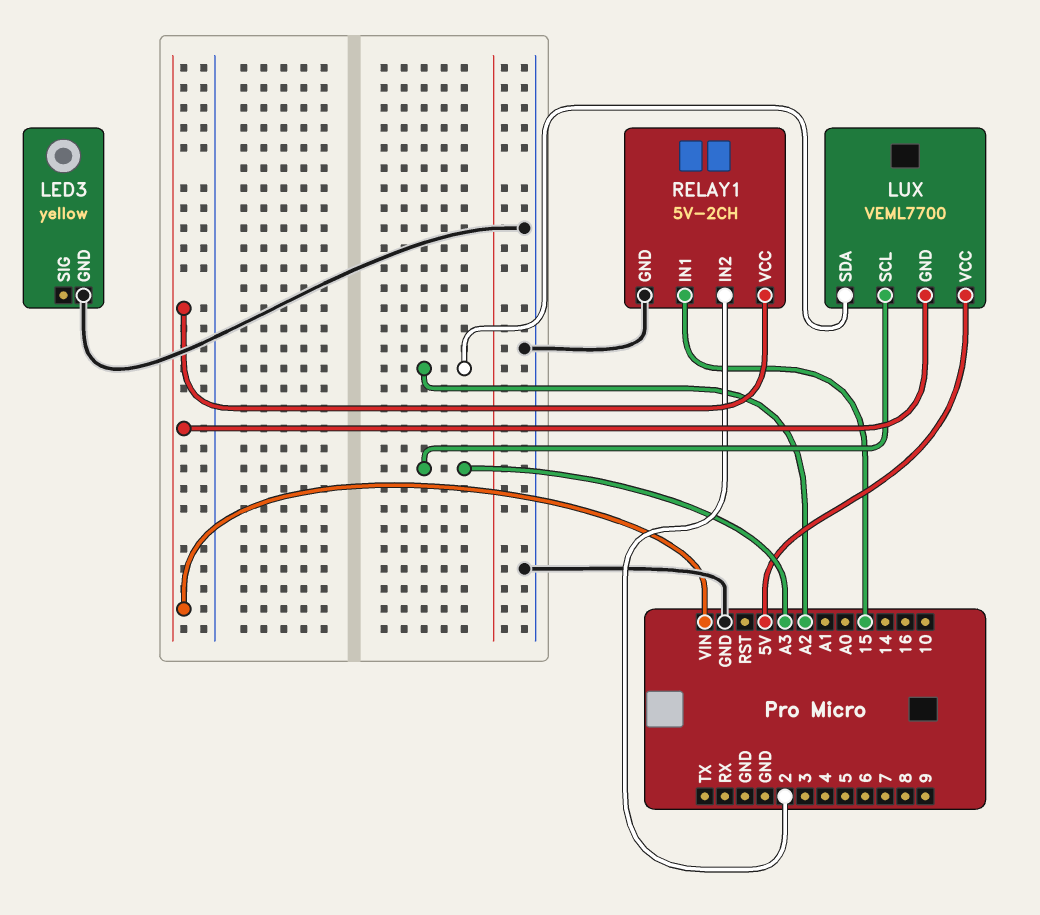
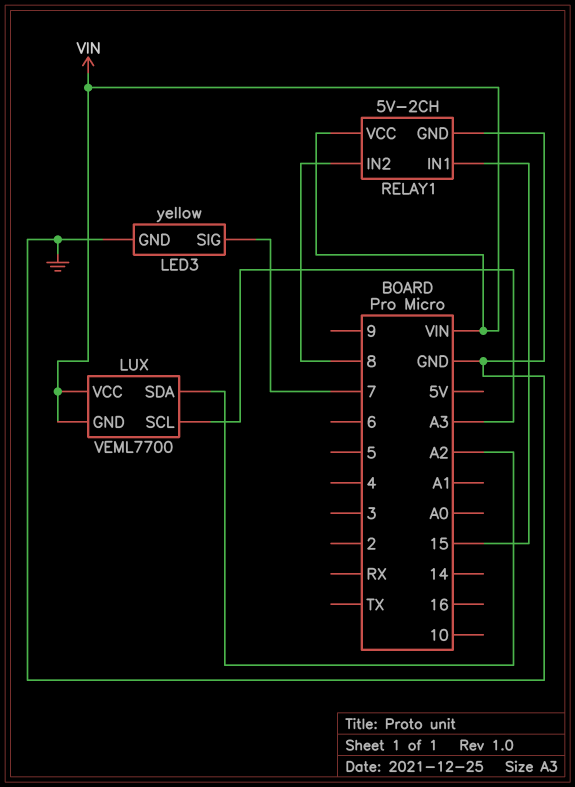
LED3 pin SIG: none -> 7
LUX pin VCC: 5V -> VIN
RELAY1 pin IN2: 2 -> 8

